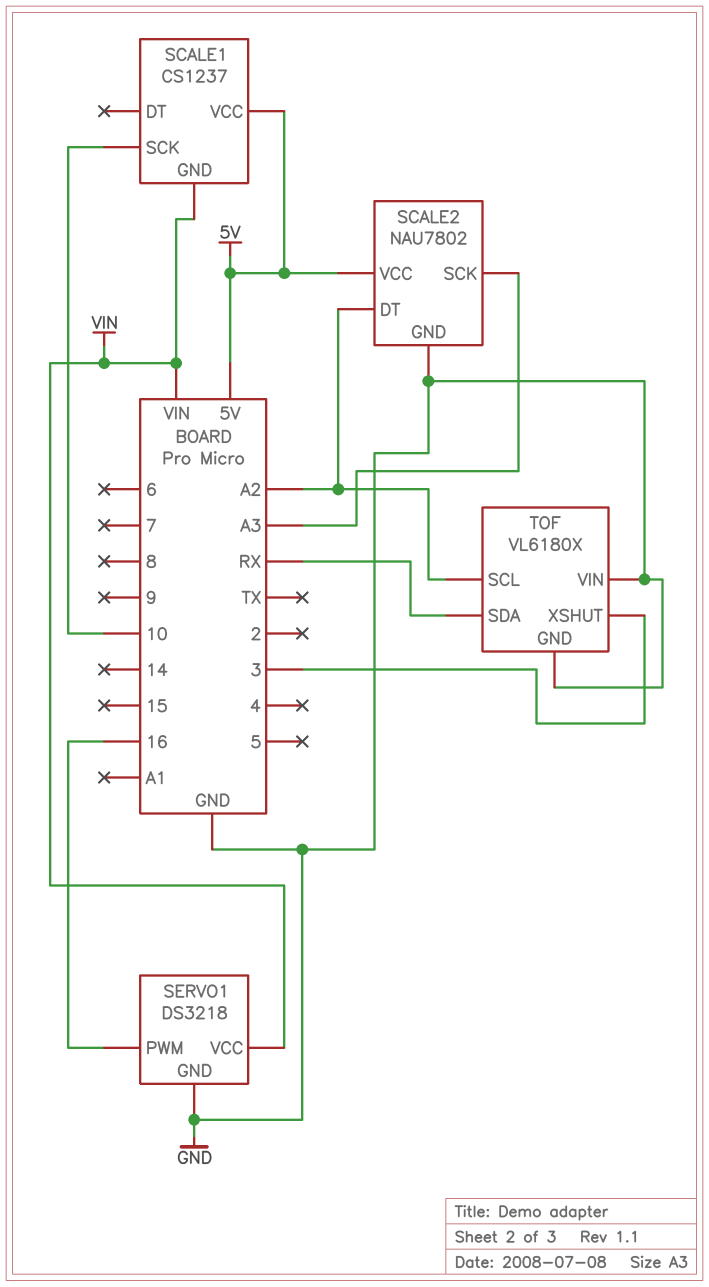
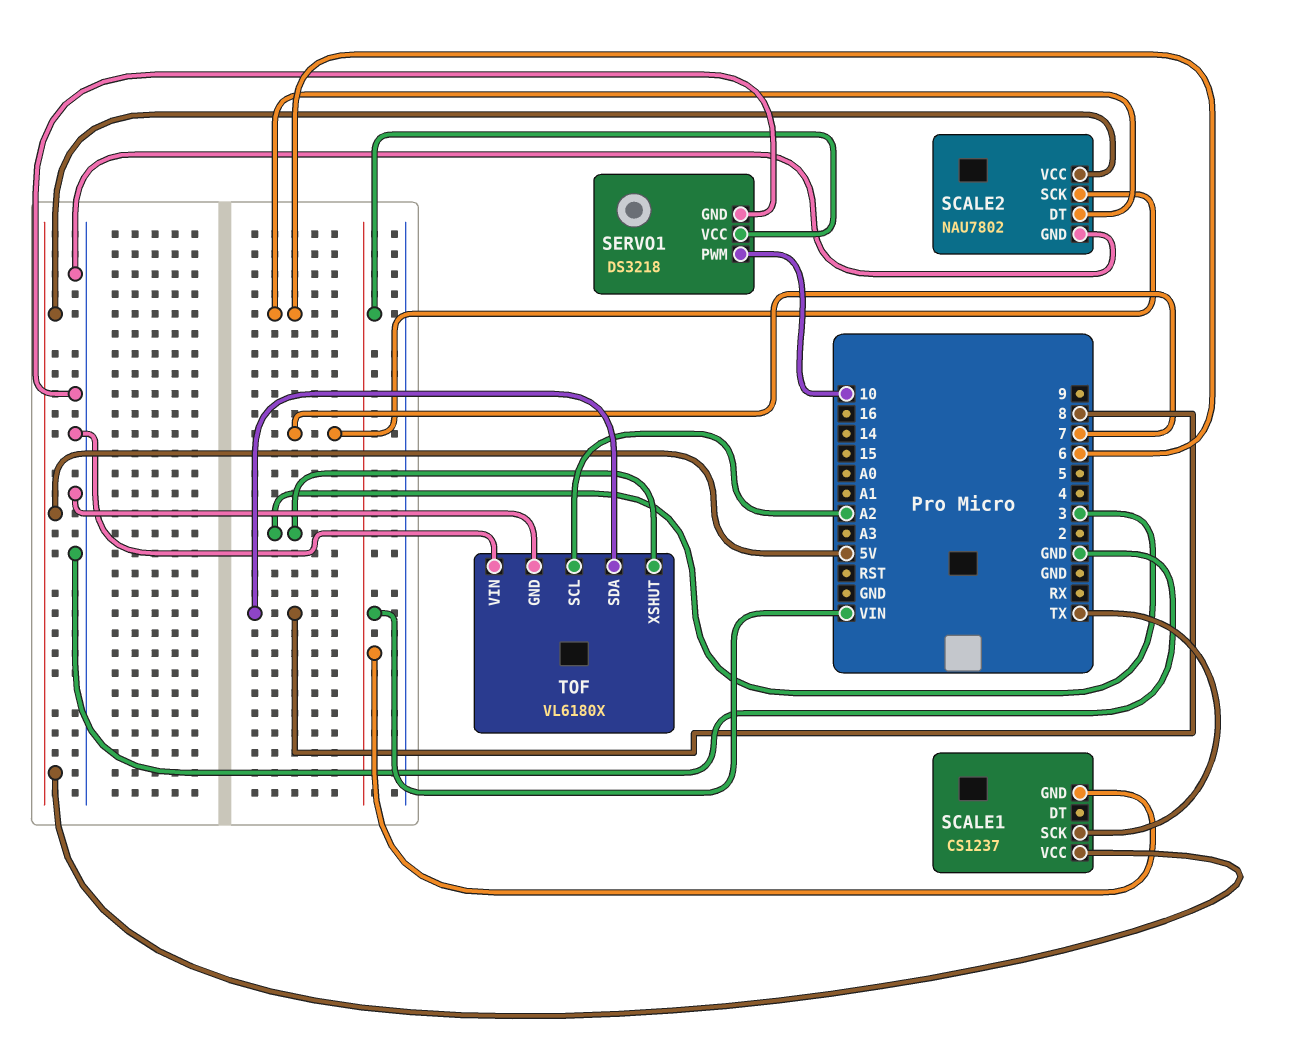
SCALE1 pin SCK: 10 -> TX
SCALE2 pin DT: A2 -> 6
SCALE2 pin SCK: A3 -> 7
SERVO1 pin PWM: 16 -> 10
TOF pin SDA: RX -> 8

